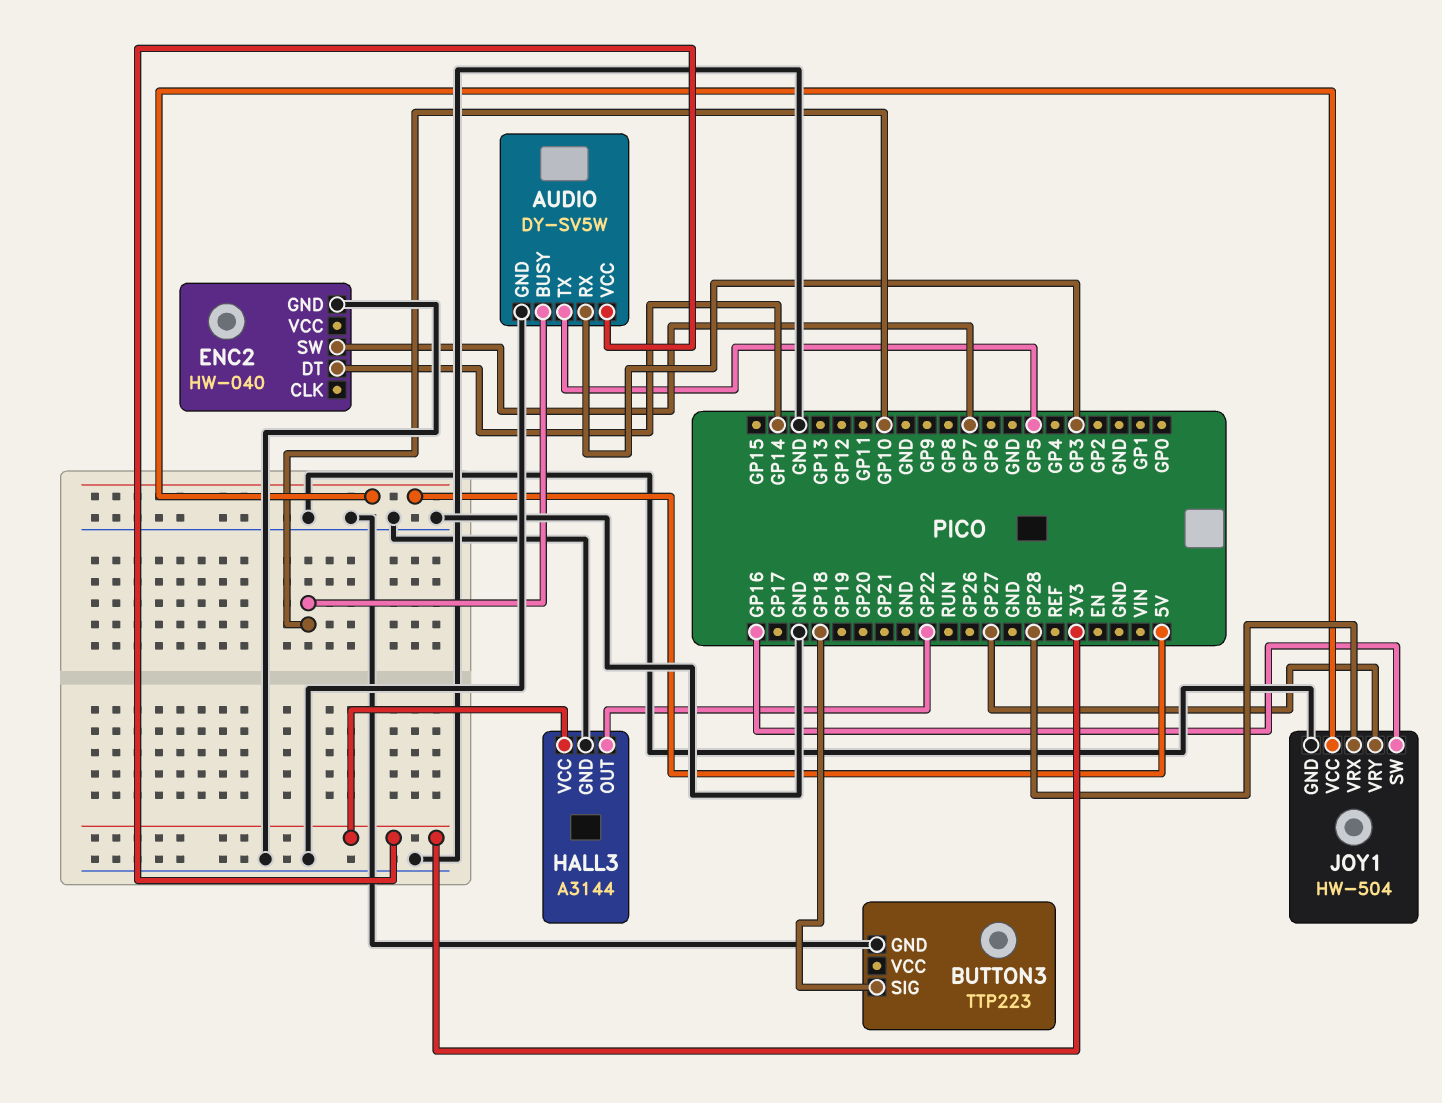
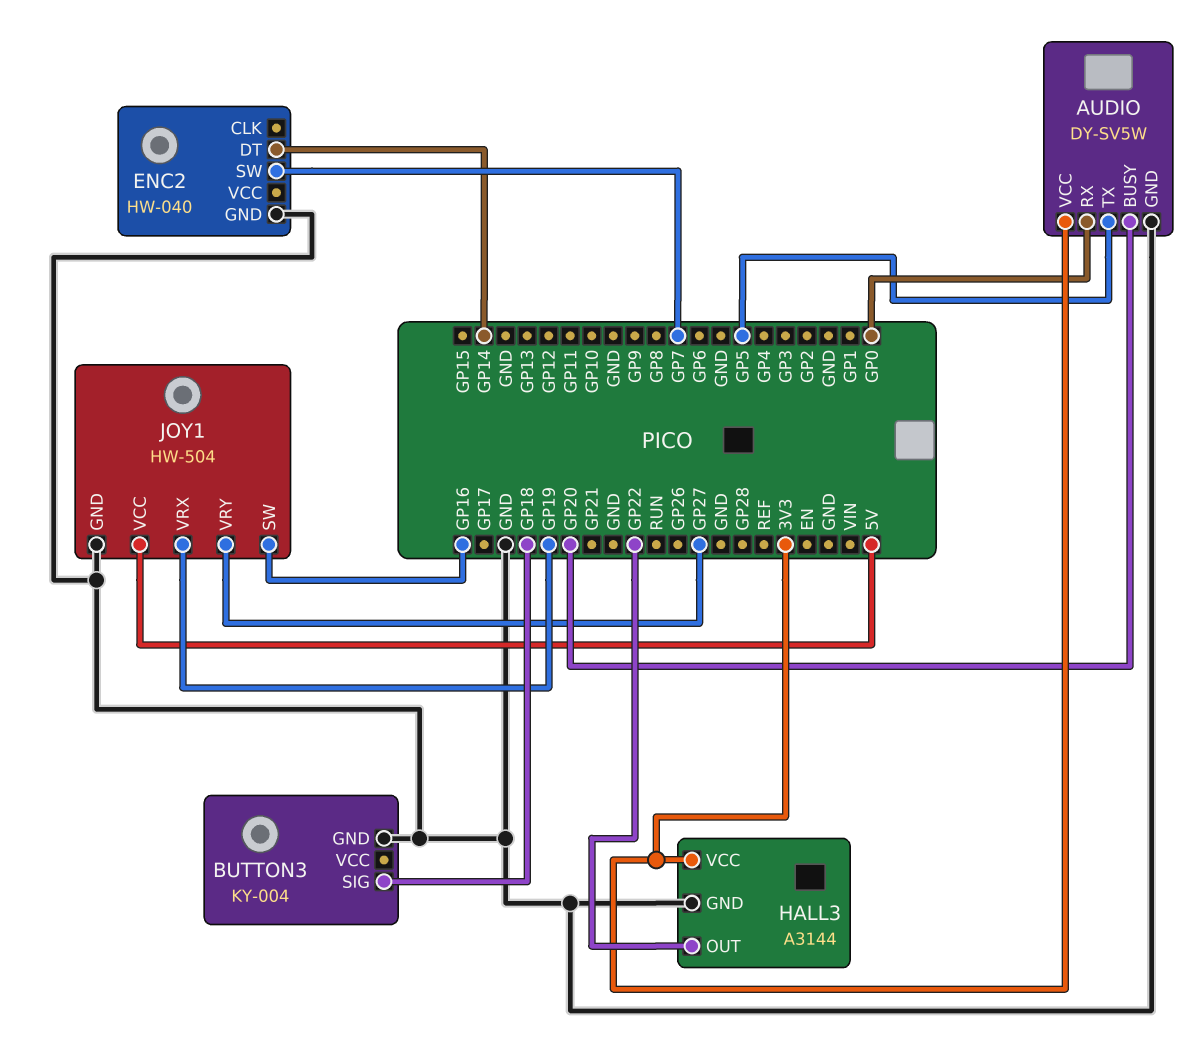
AUDIO pin BUSY: GP10 -> GP20
AUDIO pin RX: GP3 -> GP0
BUTTON3: TTP223 -> KY-004
JOY1 pin VRX: GP28 -> GP19

